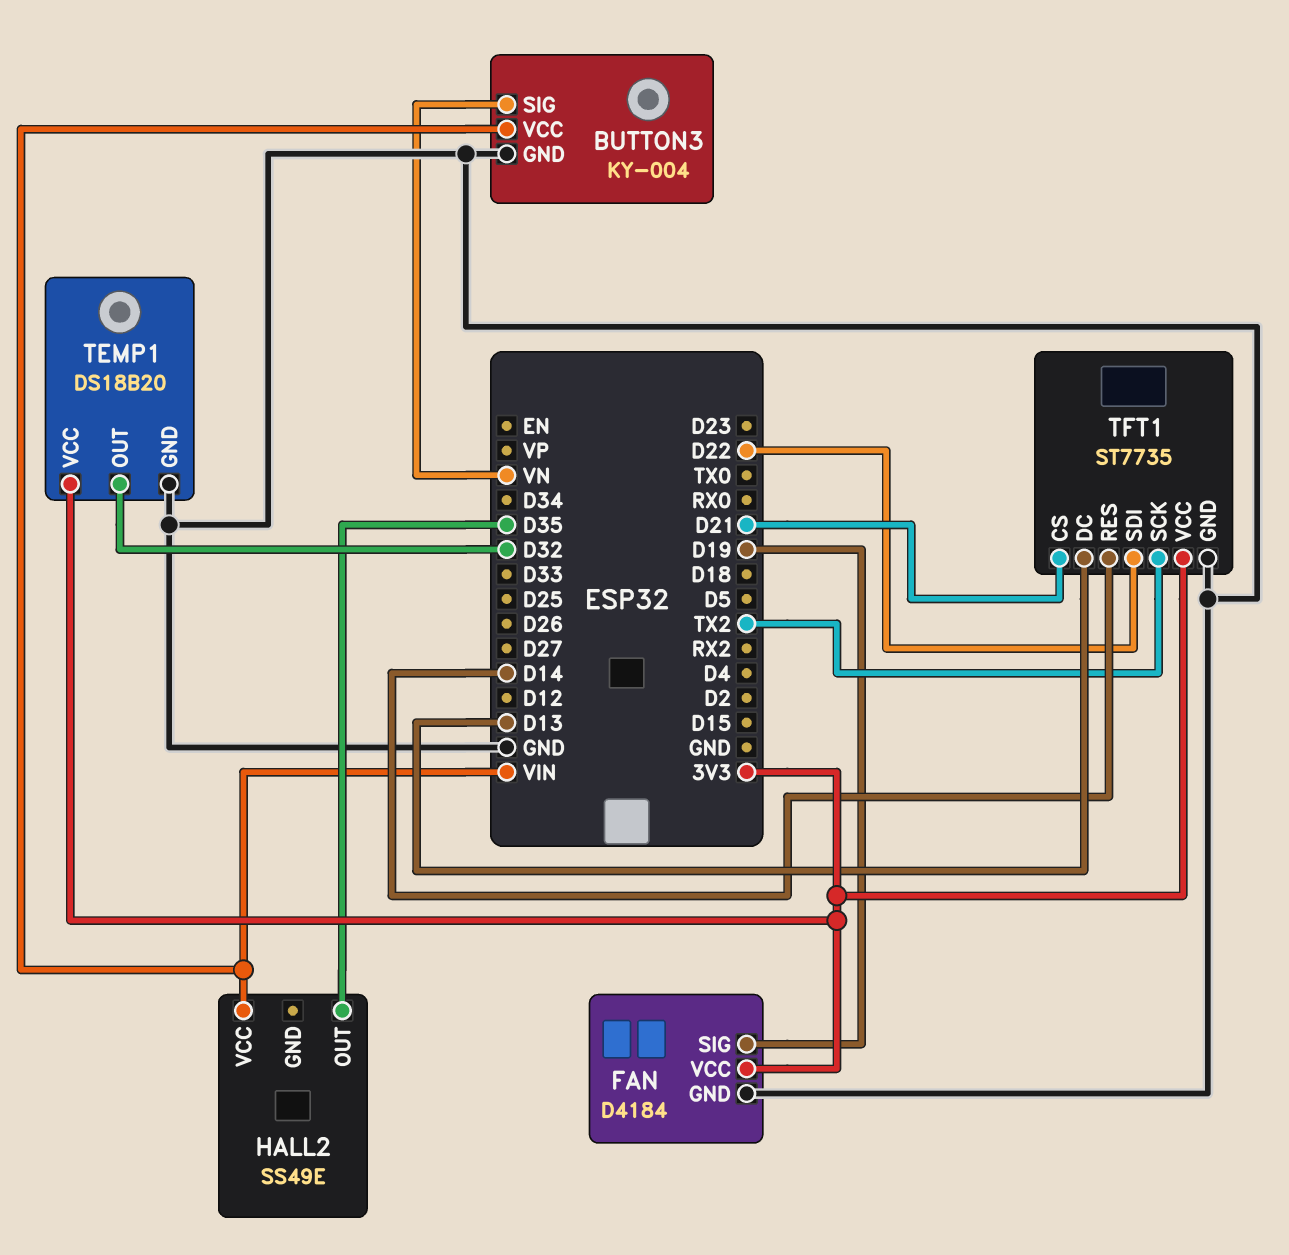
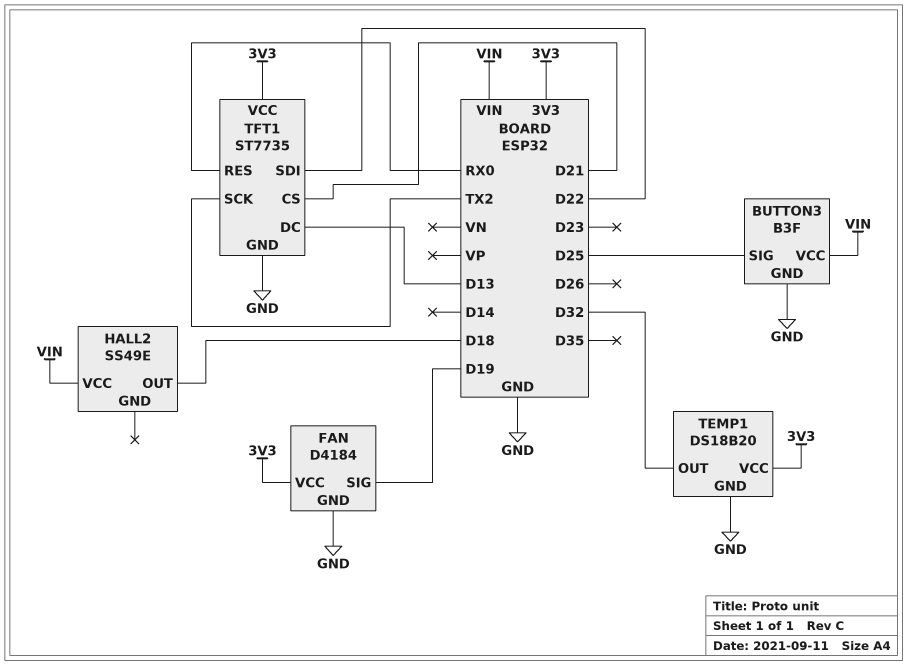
BUTTON3: KY-004 -> B3F
BUTTON3 pin SIG: VN -> D25
HALL2 pin OUT: D35 -> D18
TFT1 pin RES: D14 -> RX0

